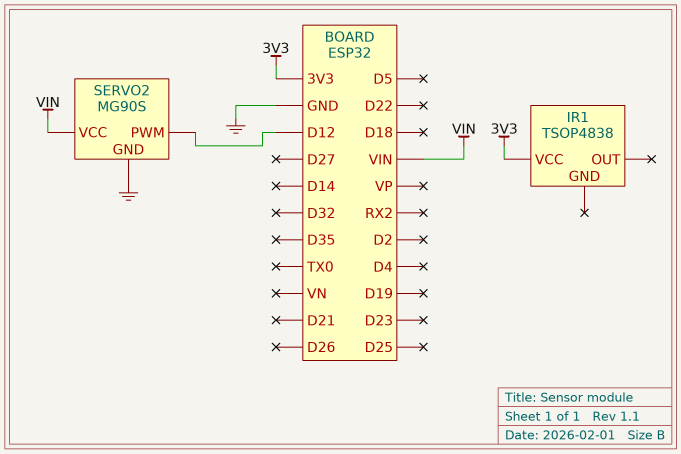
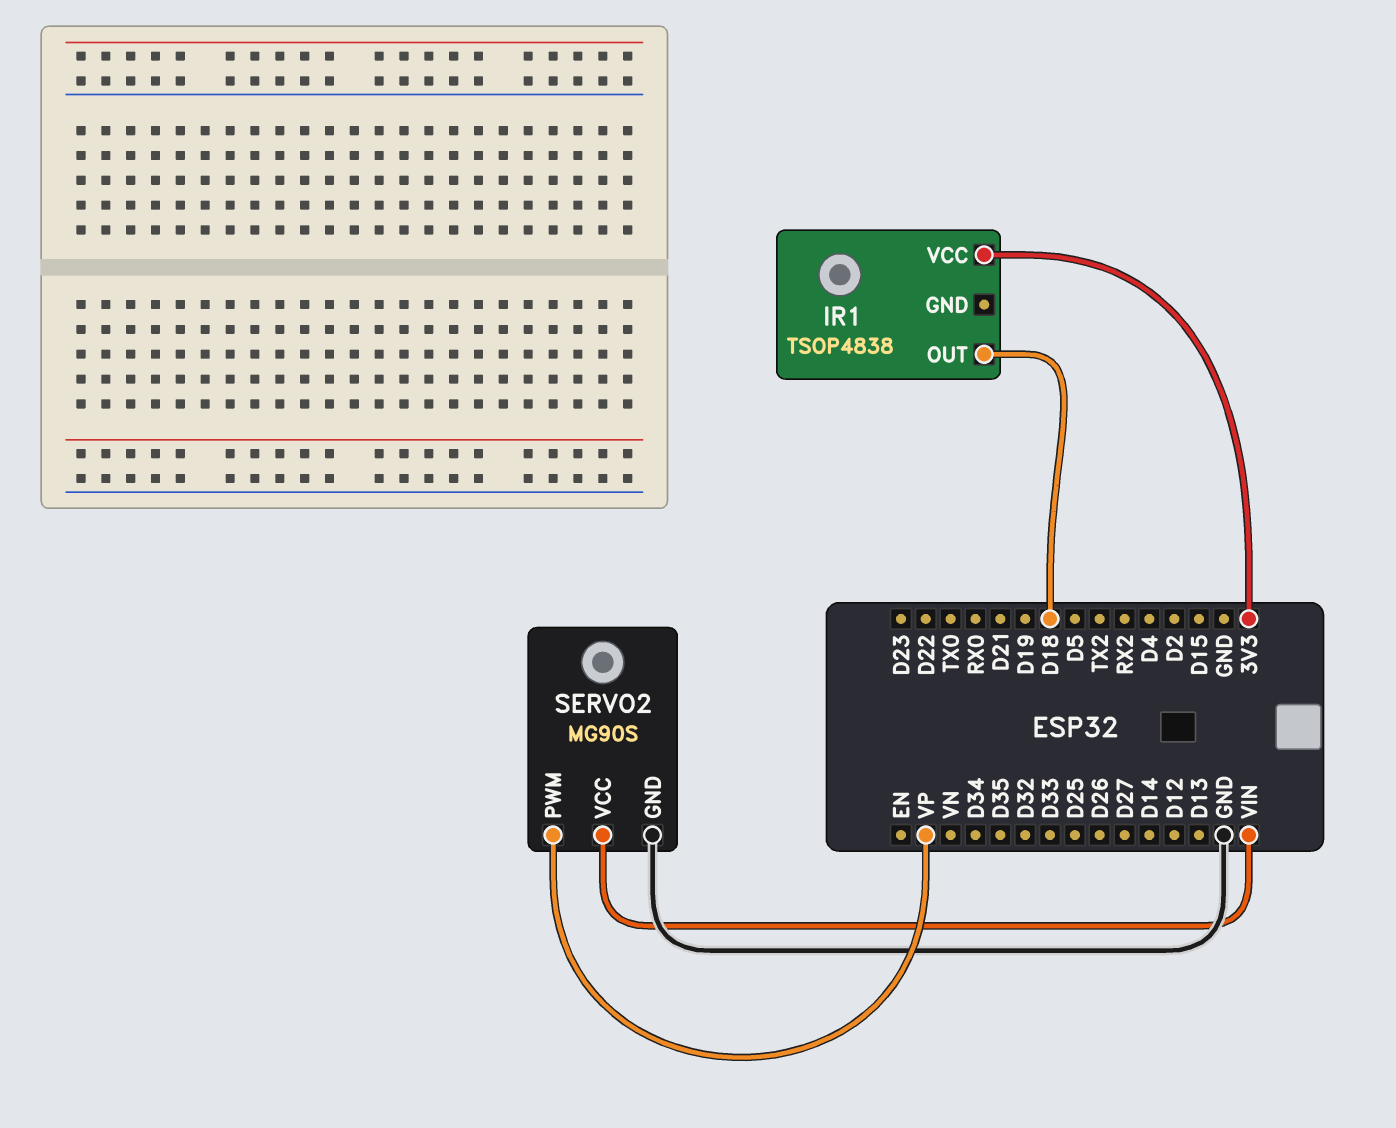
IR1 pin OUT: none -> D18
SERVO2 pin PWM: D12 -> VP

